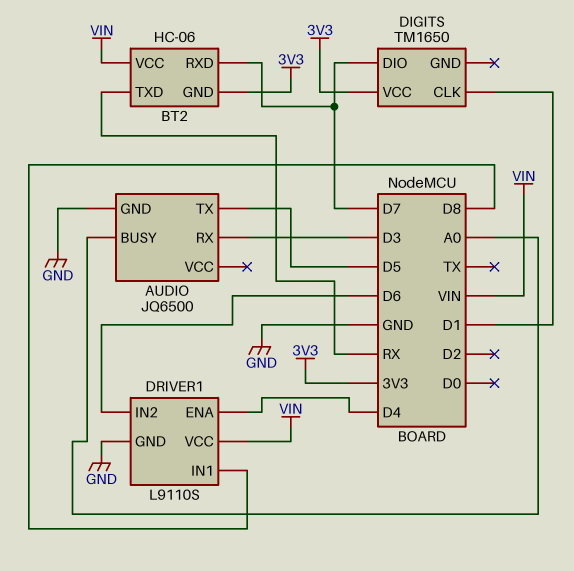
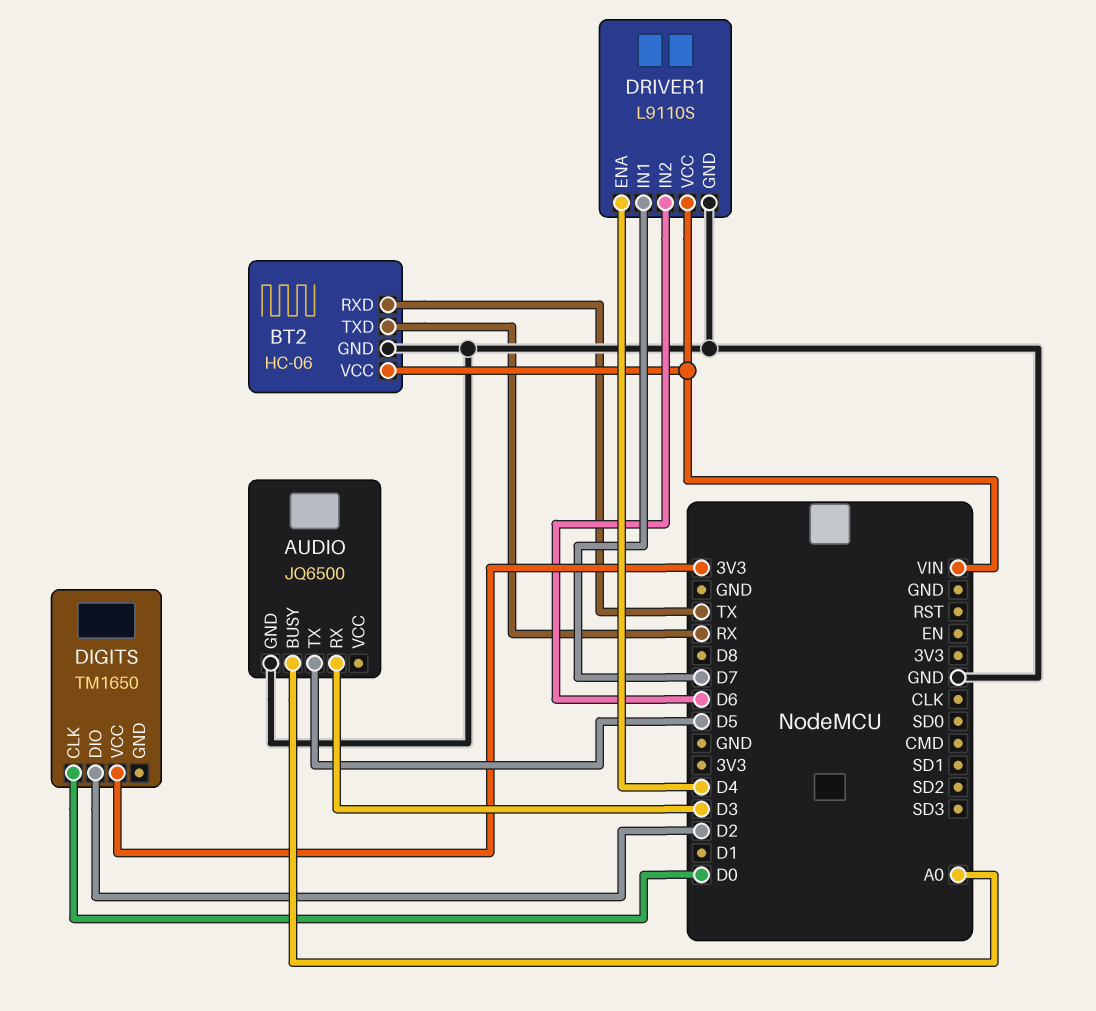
BT2 pin GND: 3V3 -> GND
BT2 pin RXD: D7 -> TX
DIGITS pin CLK: D1 -> D0
DIGITS pin DIO: D7 -> D2
DRIVER1 pin IN1: D8 -> D7

